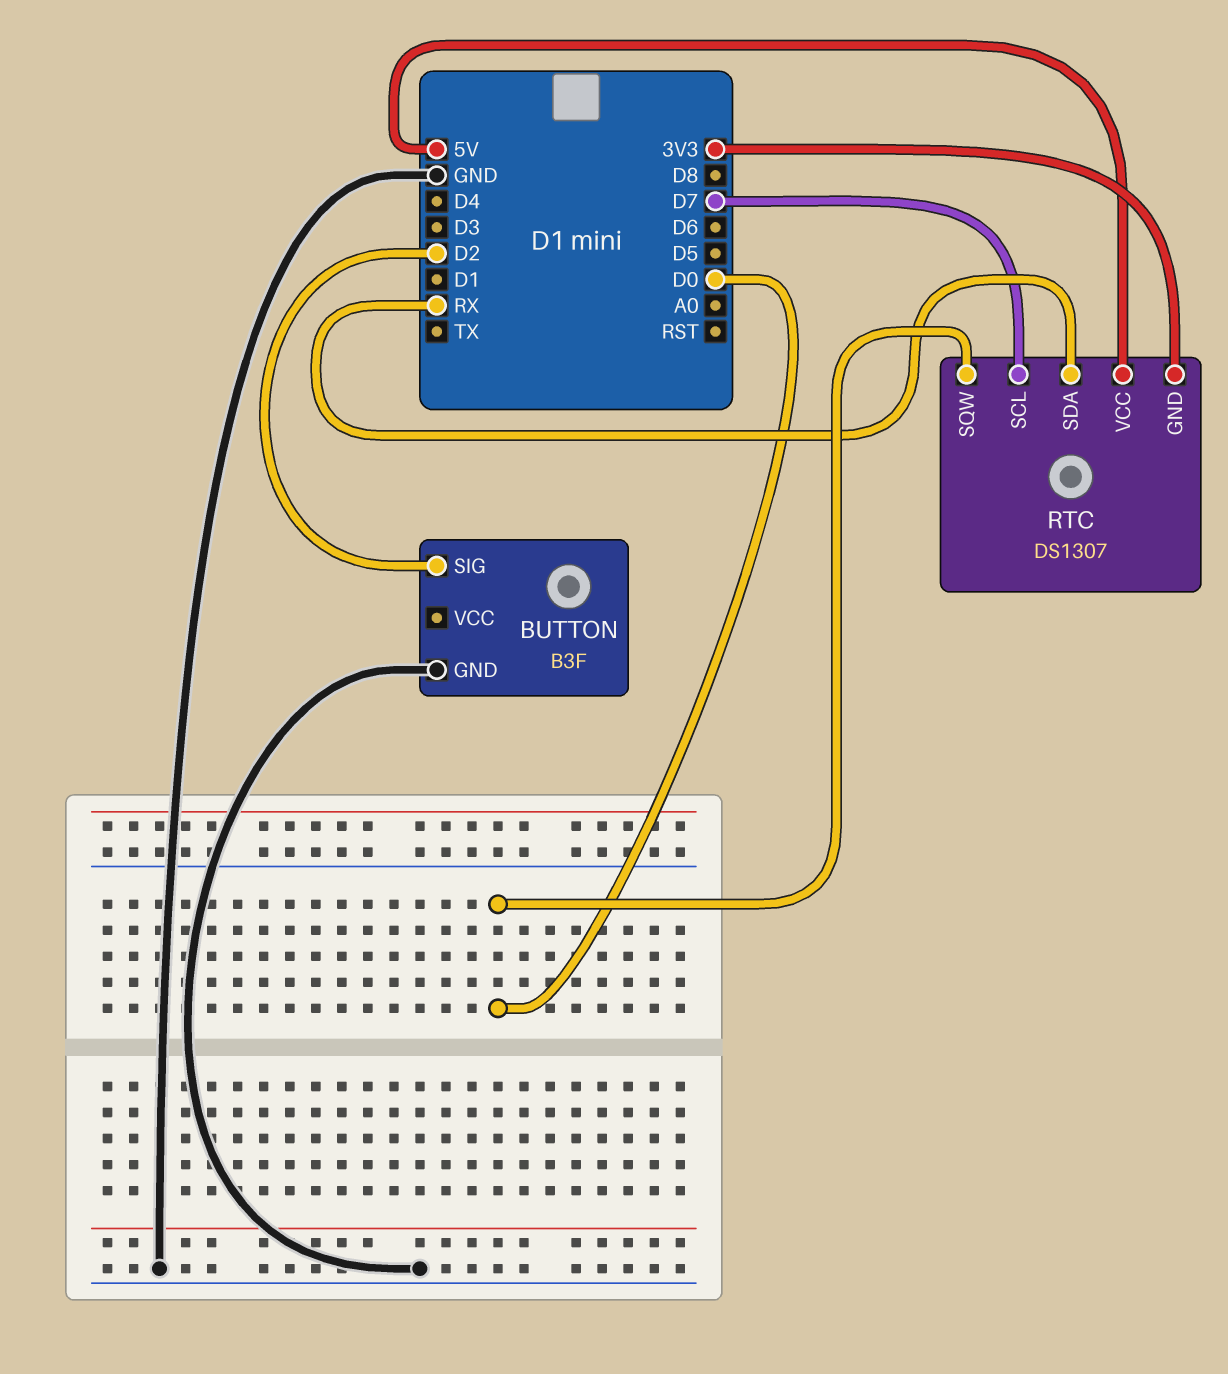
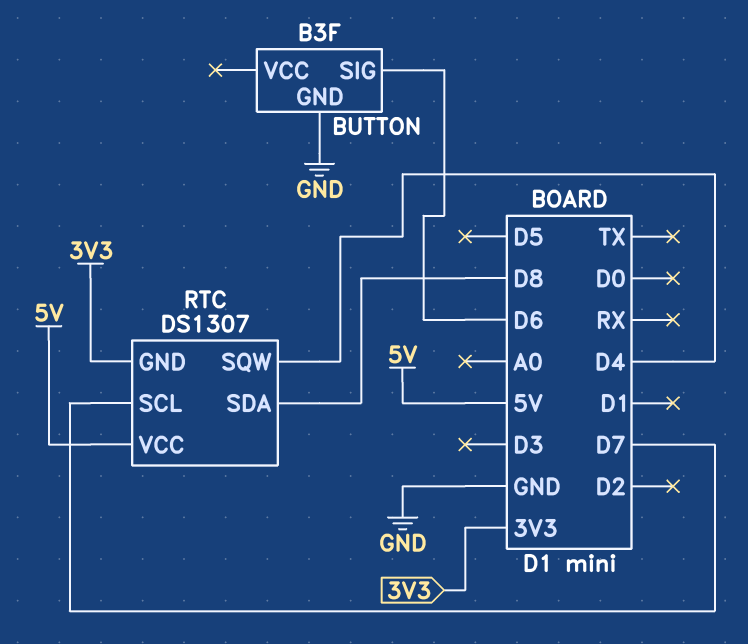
BUTTON pin SIG: D2 -> D6
RTC pin SDA: RX -> D8
RTC pin SQW: D0 -> D4

